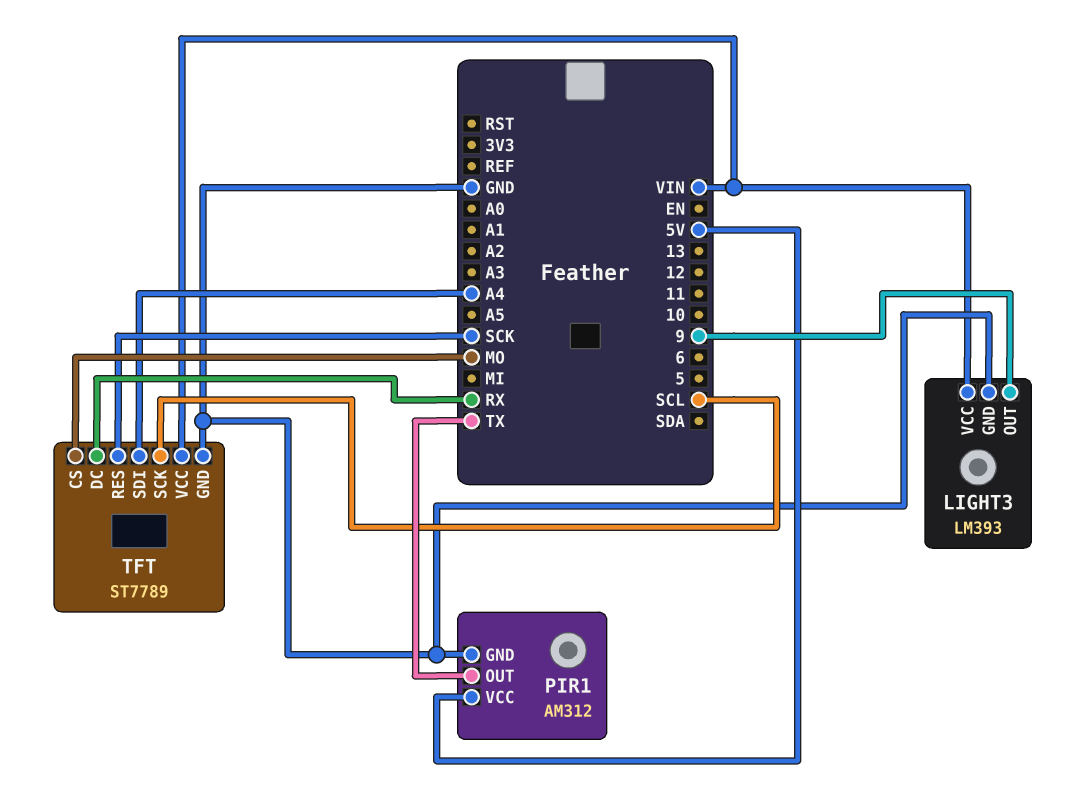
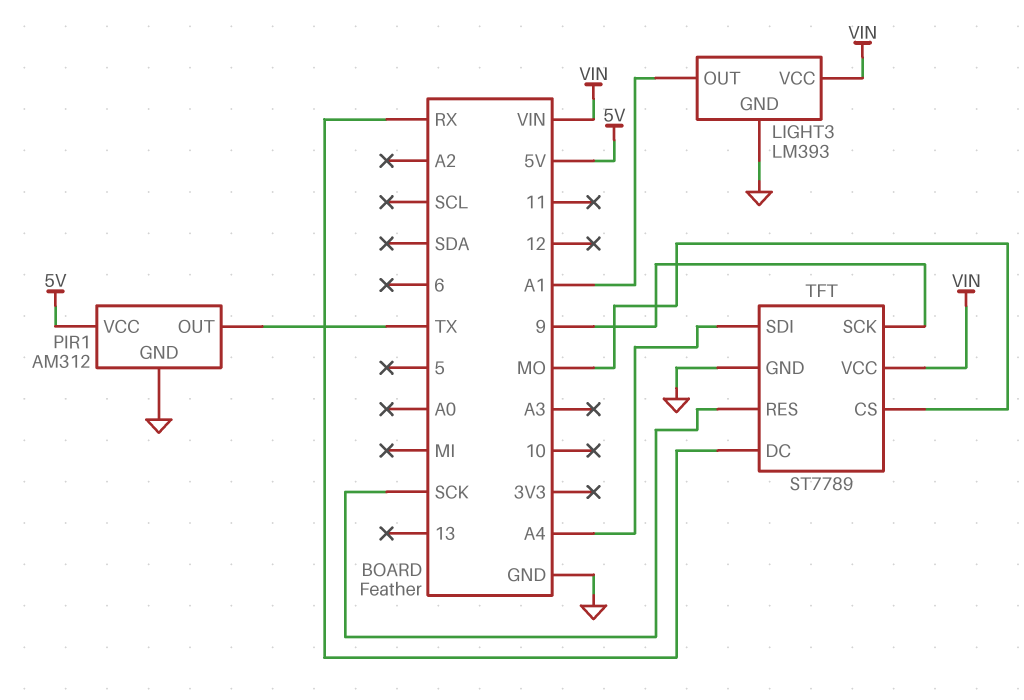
LIGHT3 pin OUT: 9 -> A1
TFT pin SCK: SCL -> 9

